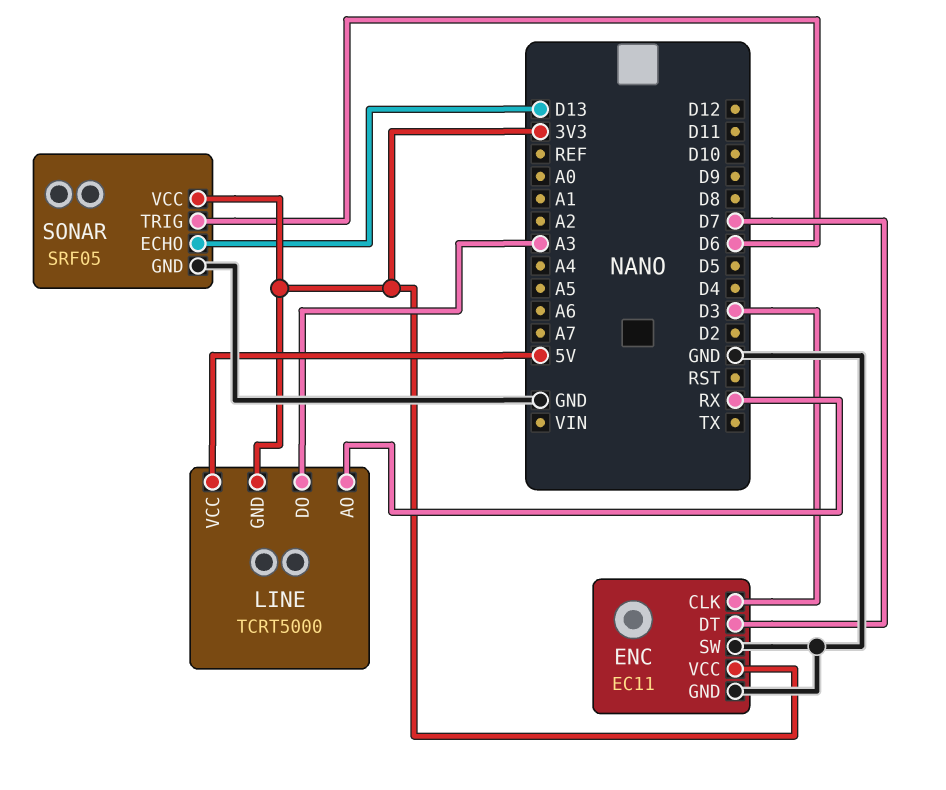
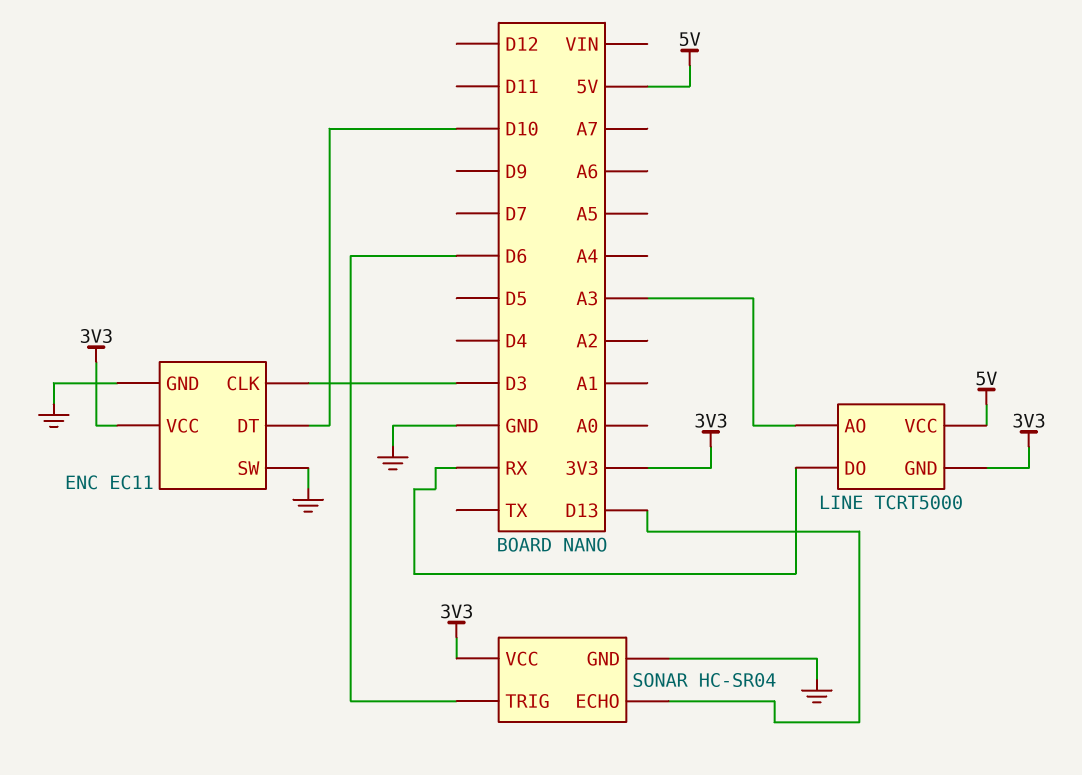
ENC pin DT: D7 -> D10
LINE pin AO: RX -> A3
LINE pin DO: A3 -> RX
SONAR: SRF05 -> HC-SR04

